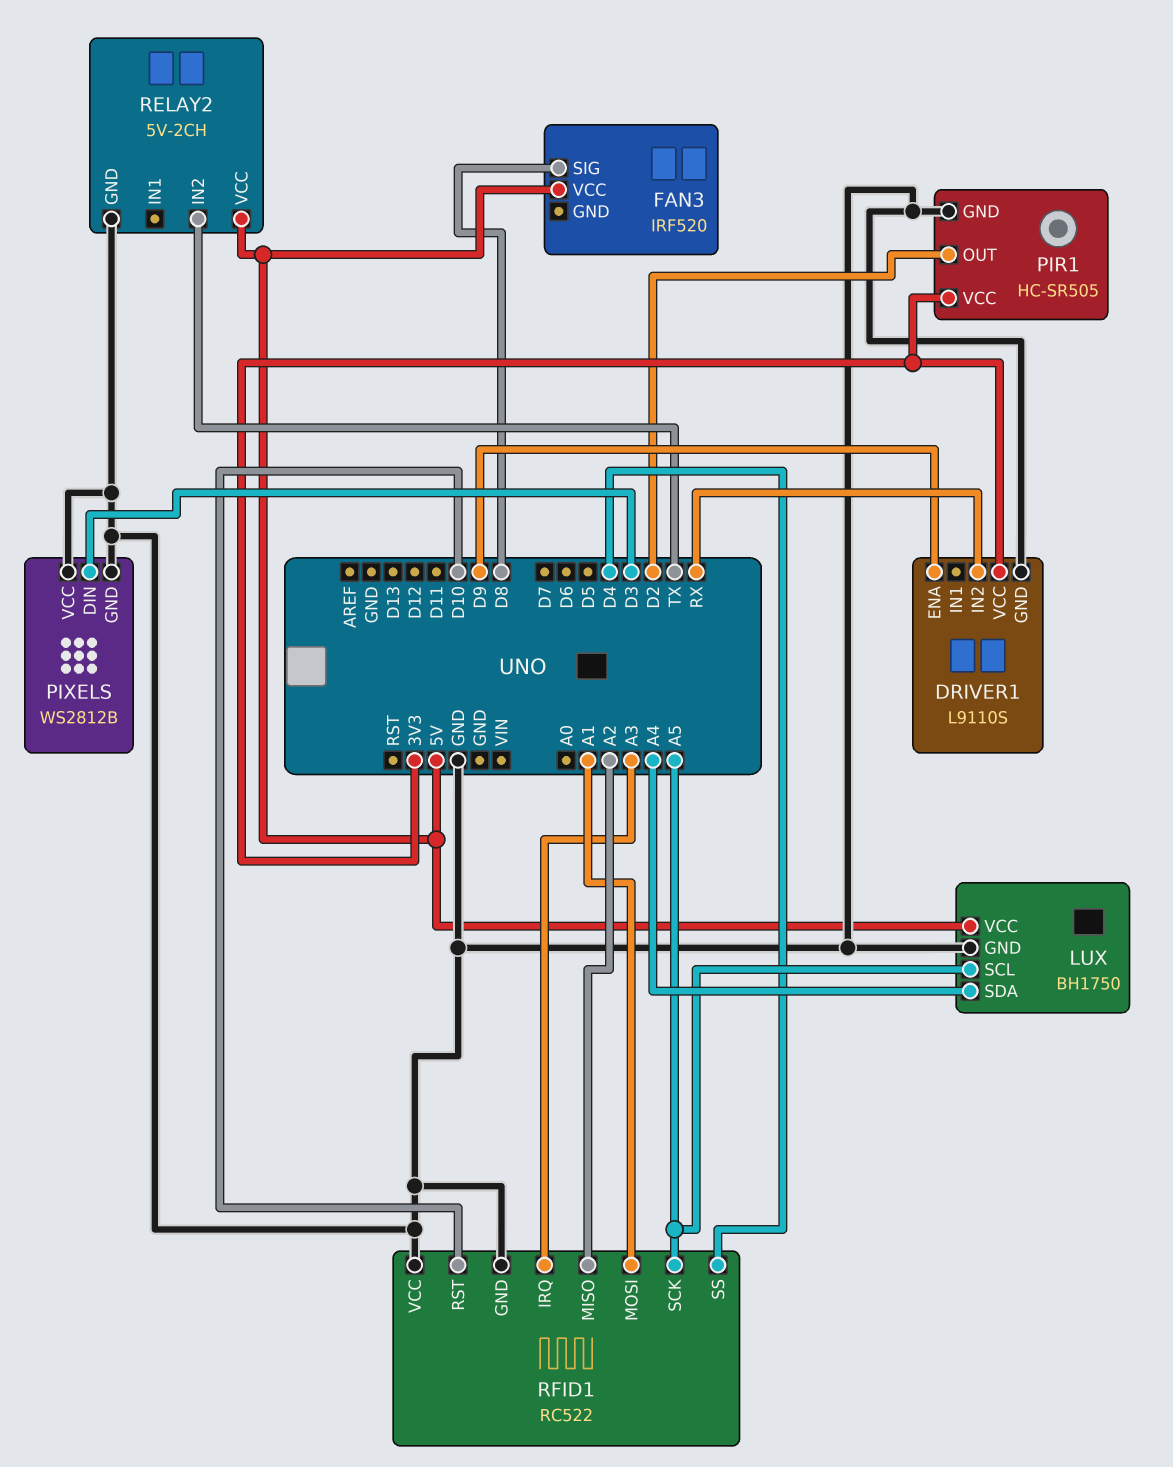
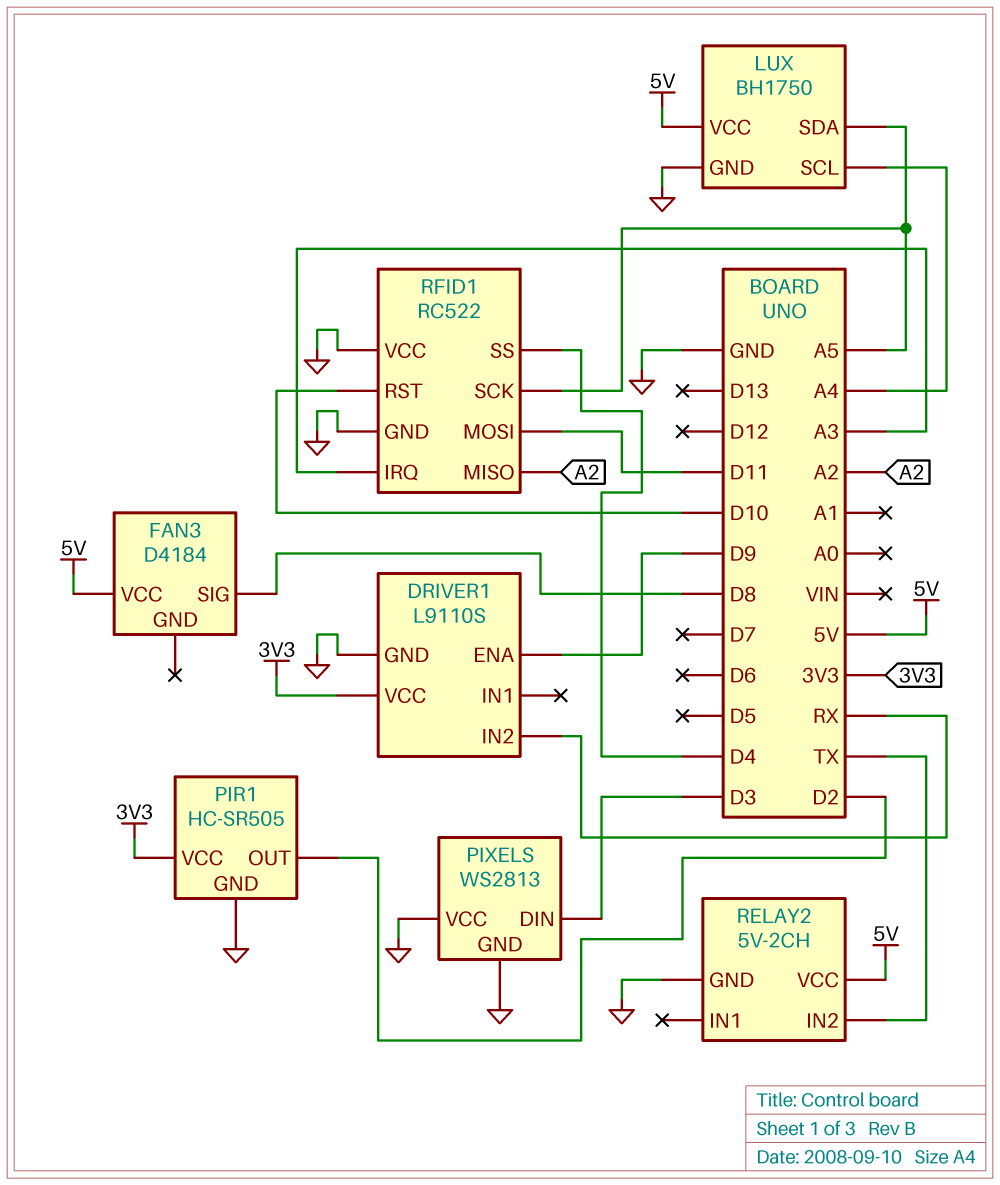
FAN3: IRF520 -> D4184
LUX pin SCL: A5 -> A4
LUX pin SDA: A4 -> A5
PIXELS: WS2812B -> WS2813
RFID1 pin MOSI: A1 -> D11

